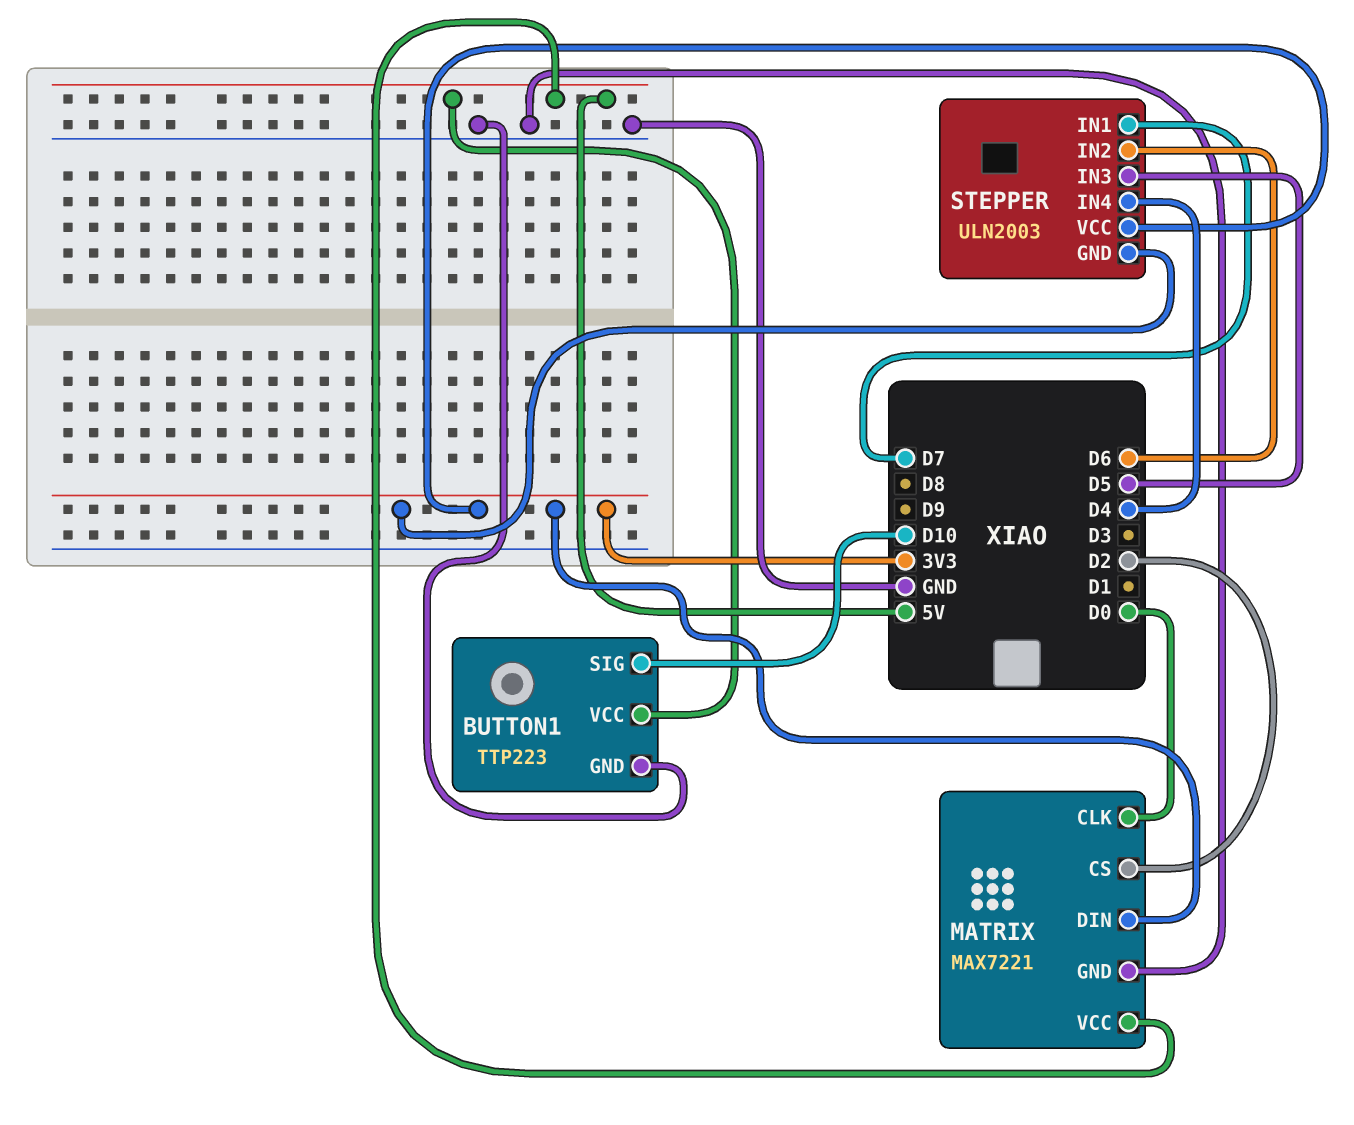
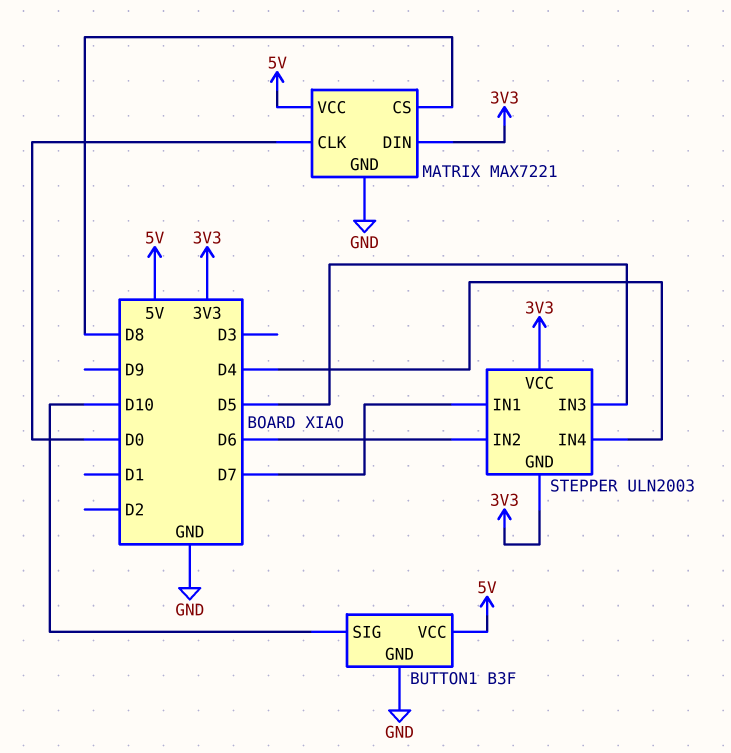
BUTTON1: TTP223 -> B3F
MATRIX pin CS: D2 -> D8

